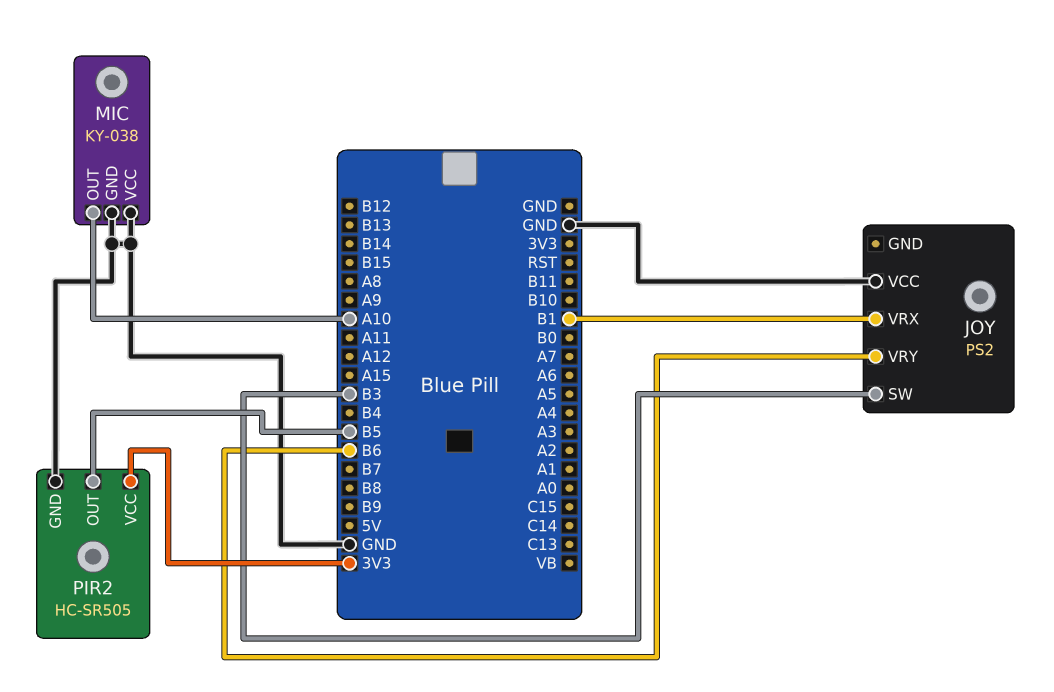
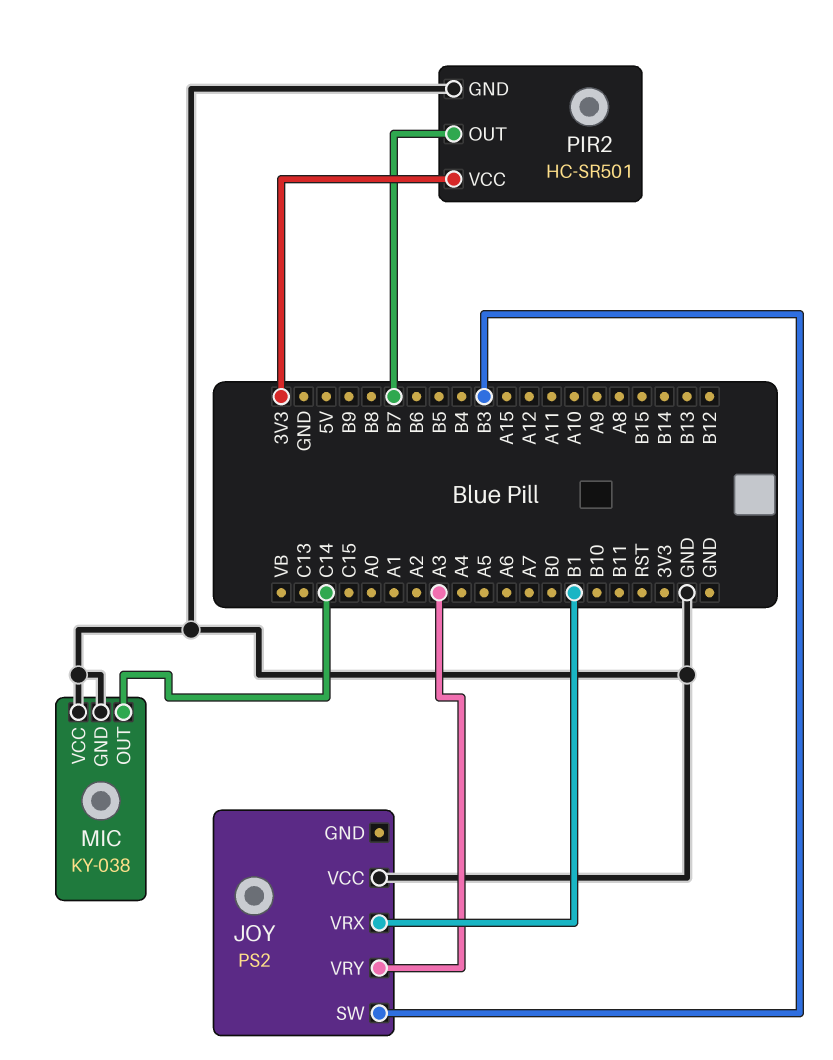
JOY pin VRY: B6 -> A3
MIC pin OUT: A10 -> C14
PIR2: HC-SR505 -> HC-SR501
PIR2 pin OUT: B5 -> B7

